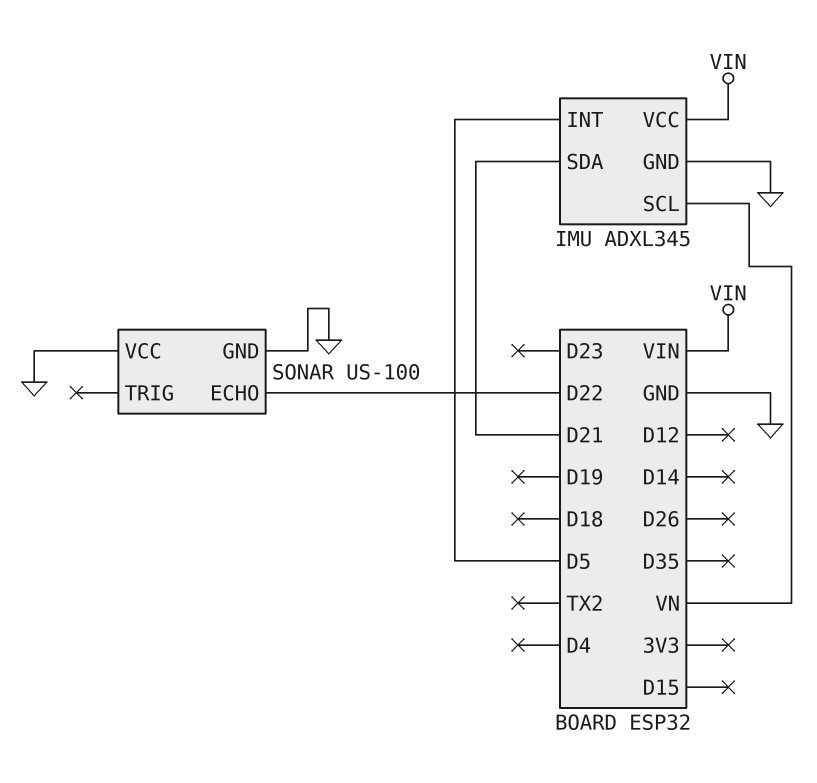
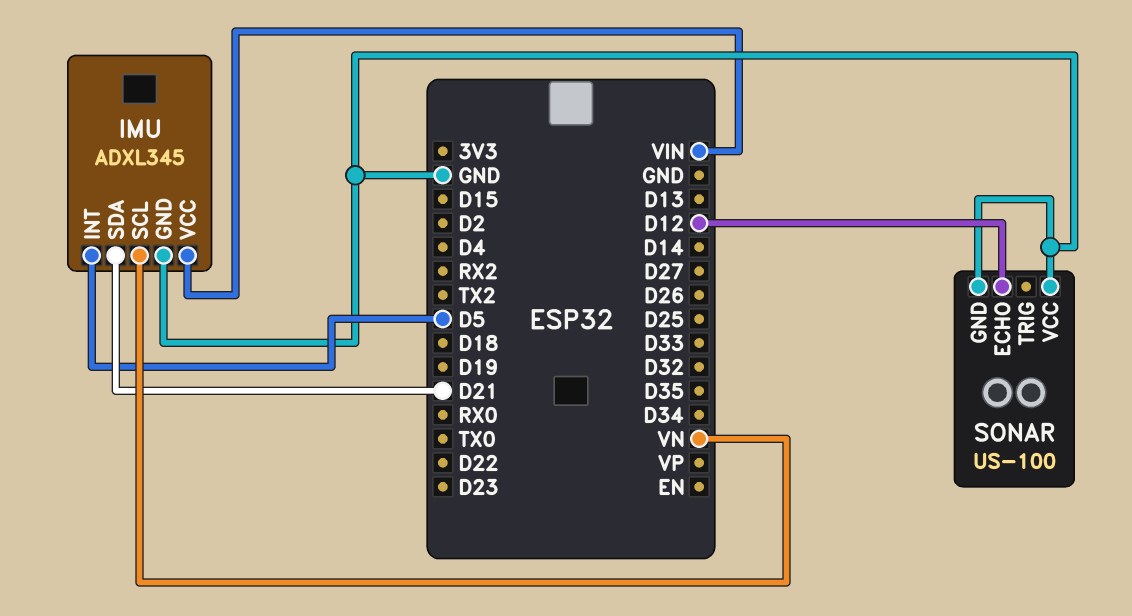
SONAR pin ECHO: D22 -> D12

